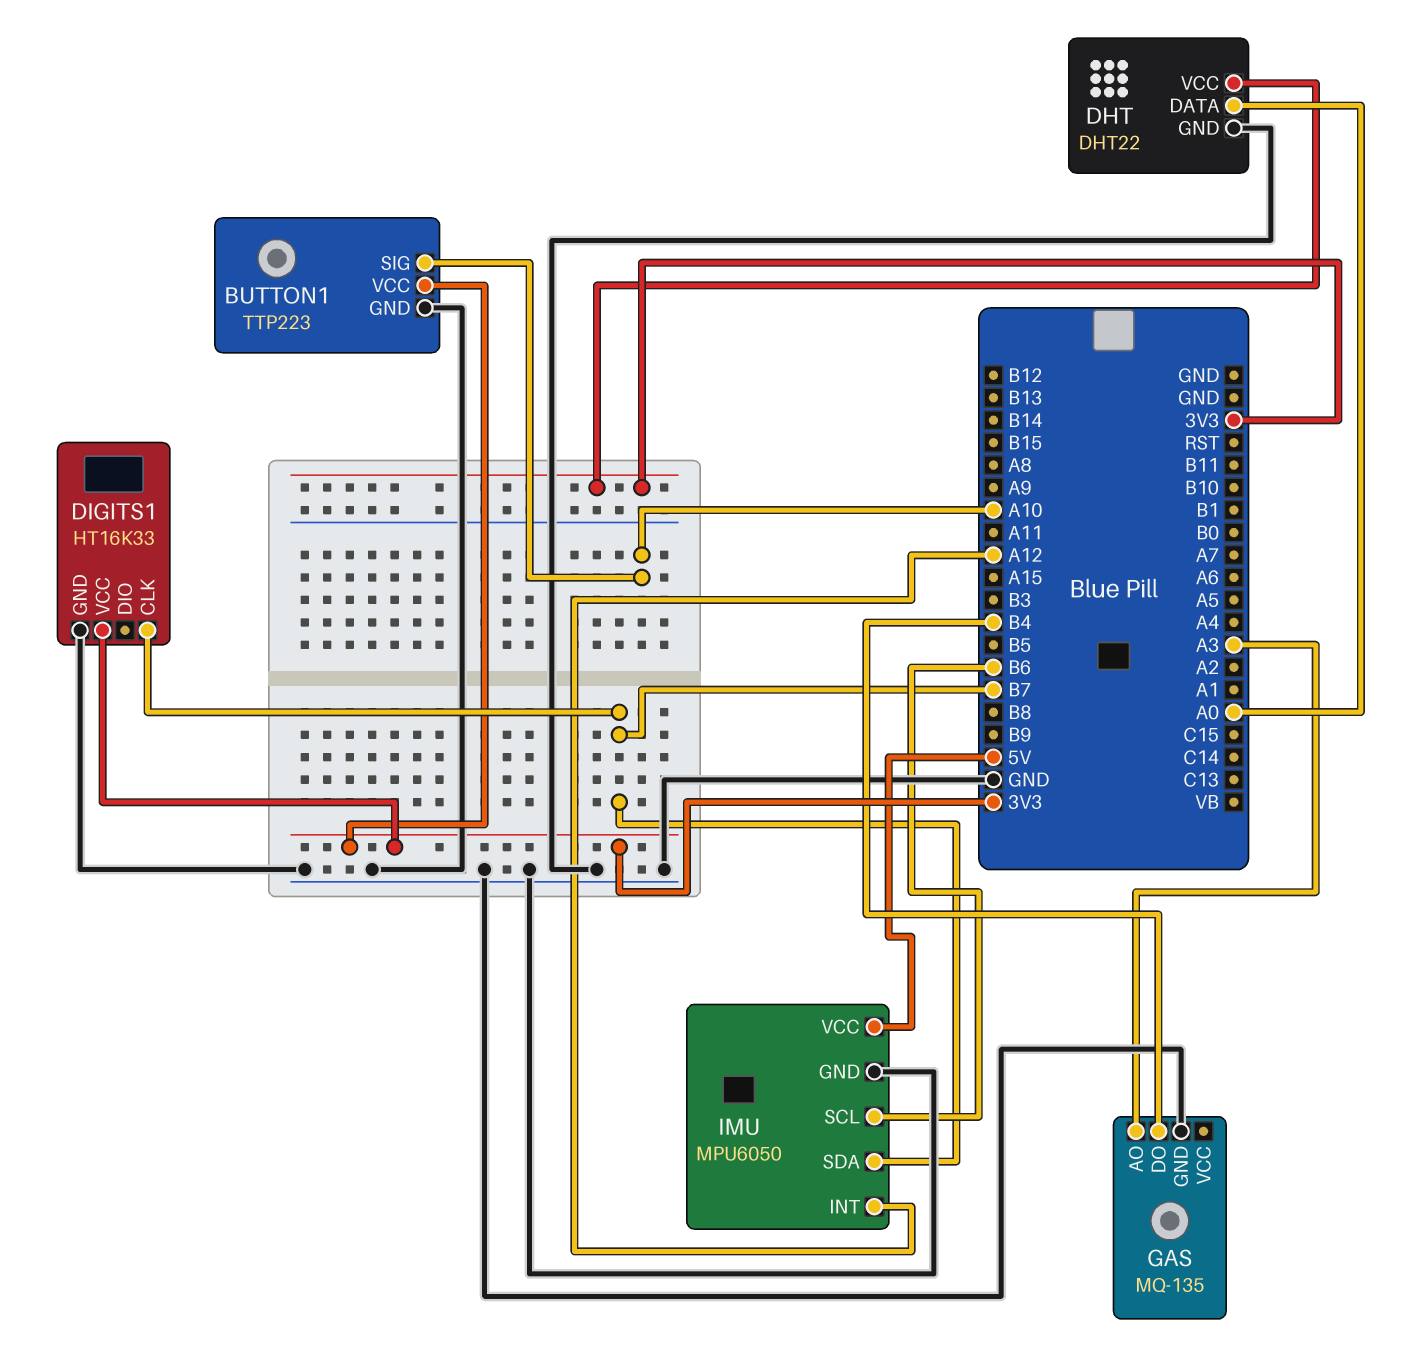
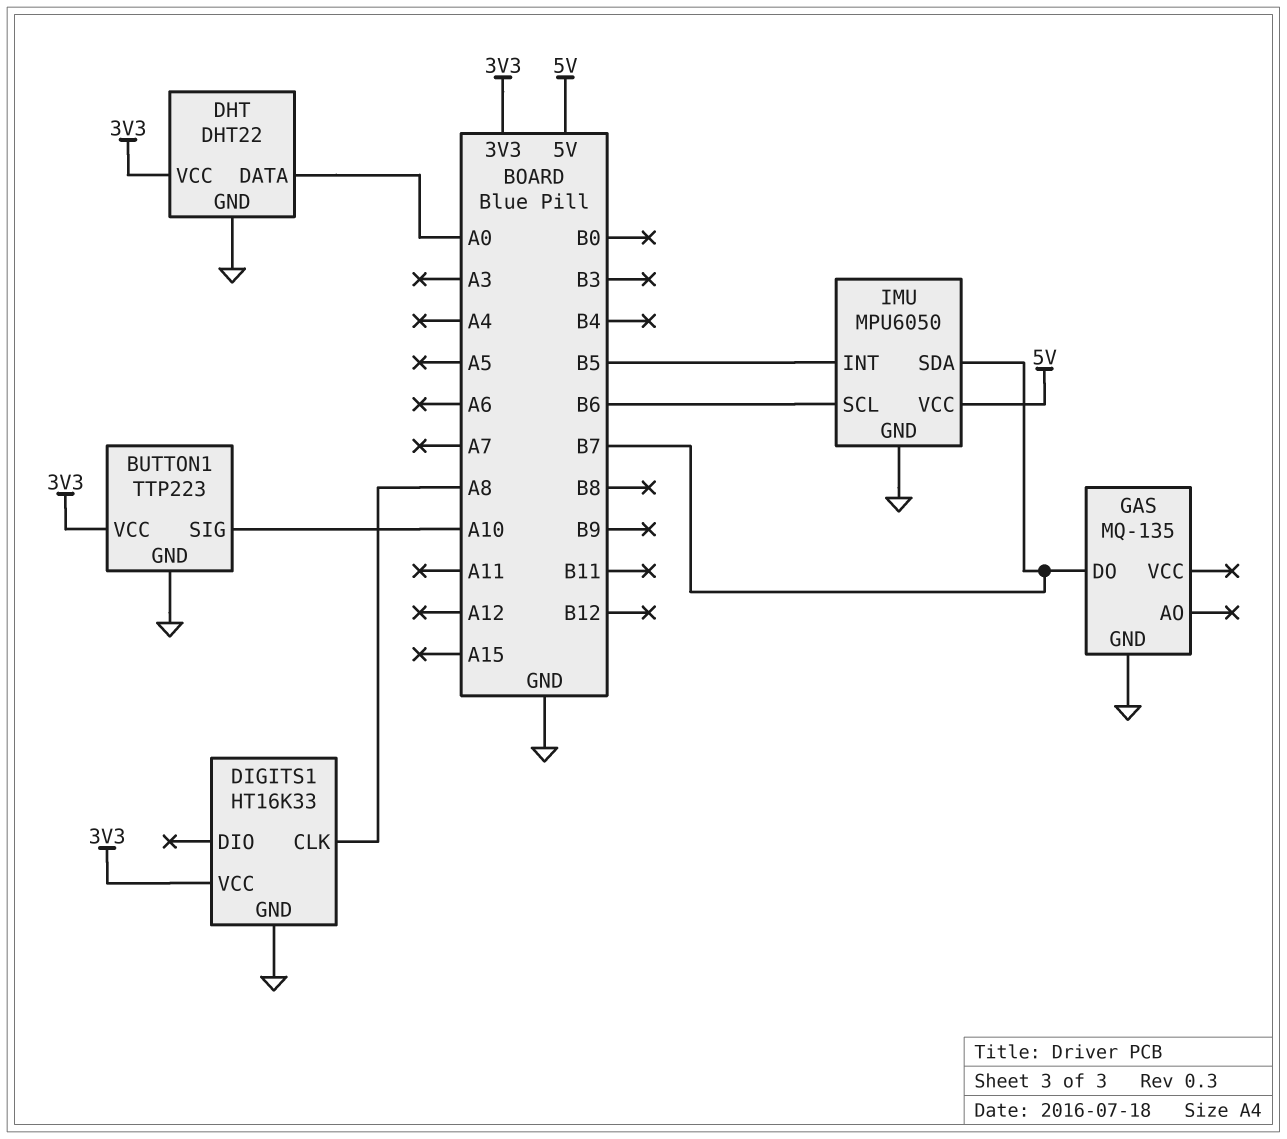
DIGITS1 pin CLK: B7 -> A8
GAS pin AO: A3 -> none
GAS pin DO: B4 -> B7
IMU pin INT: A12 -> B5

